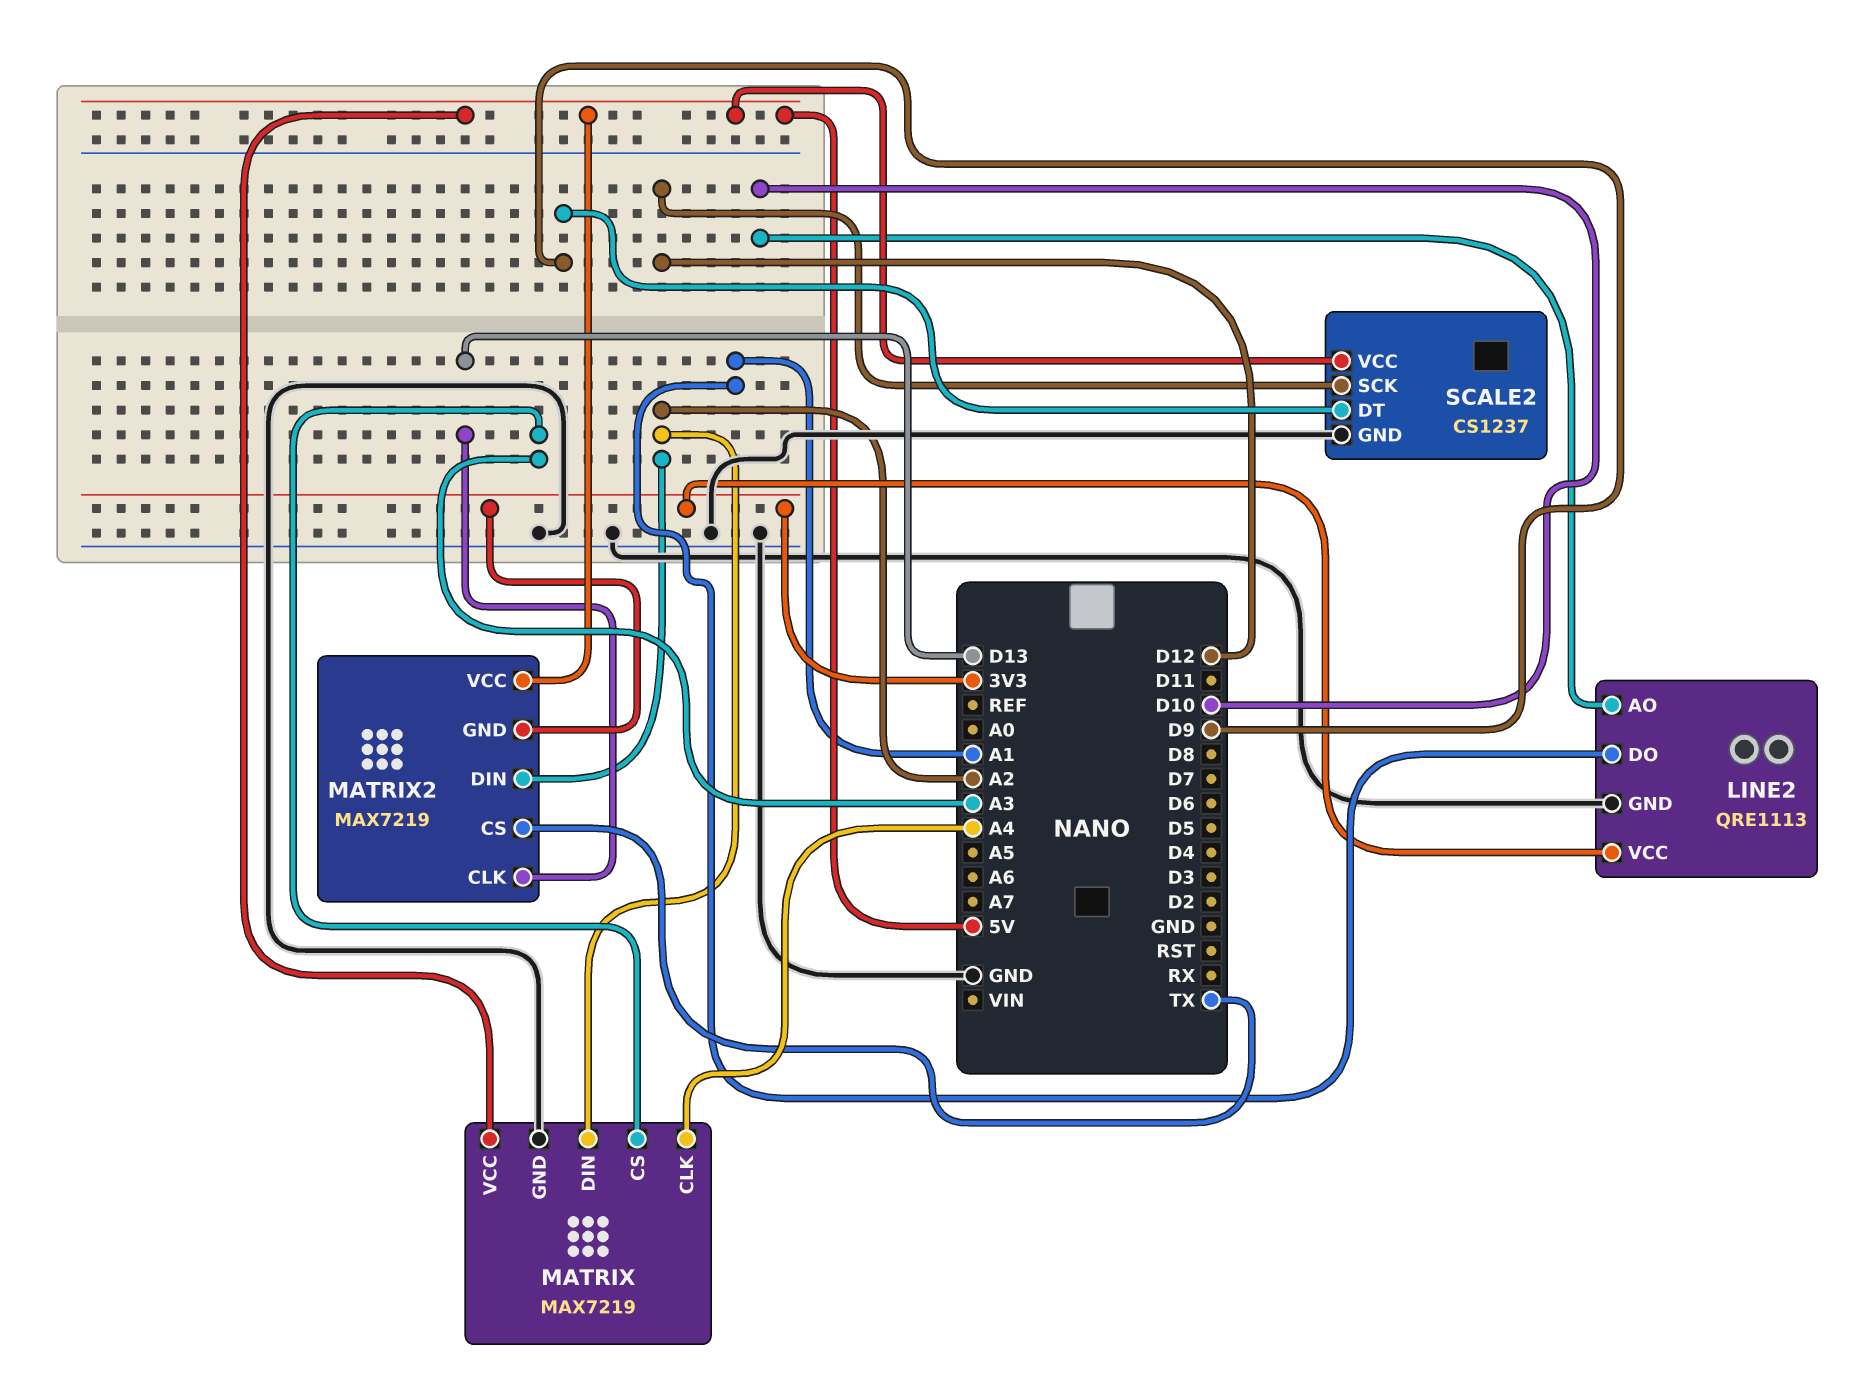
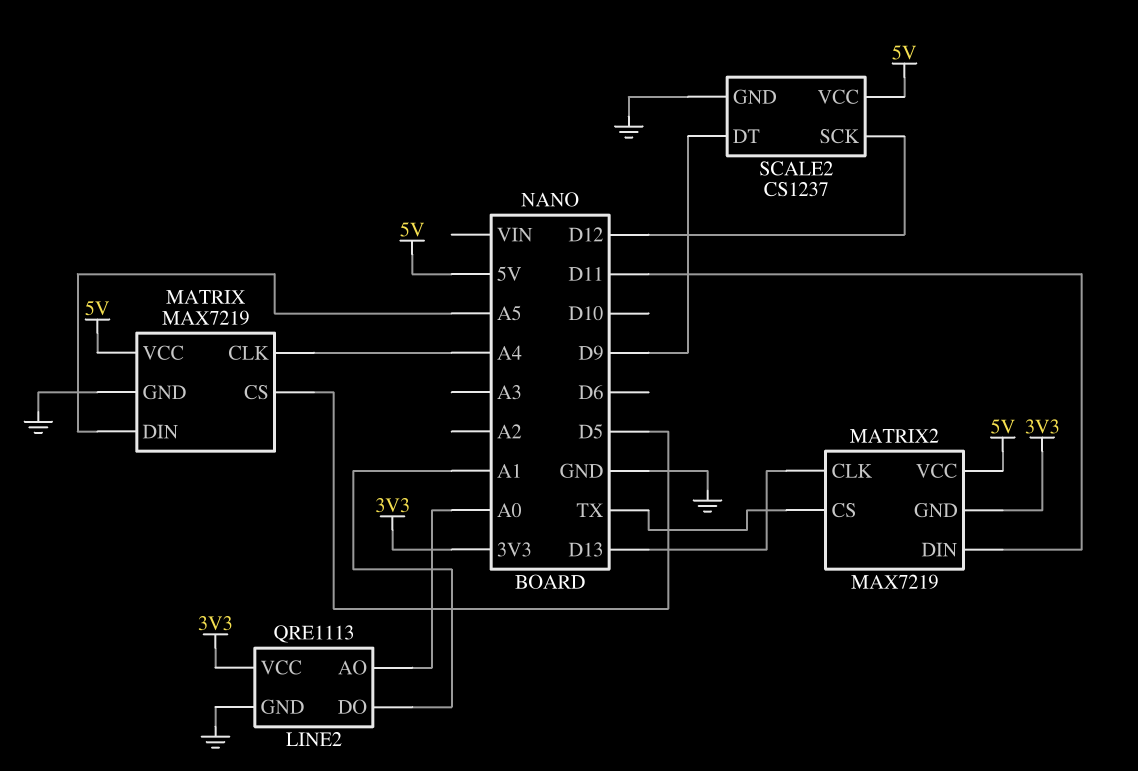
LINE2 pin AO: D10 -> A0
MATRIX pin CS: A3 -> D5
MATRIX pin DIN: A2 -> A5
MATRIX2 pin DIN: A2 -> D11

